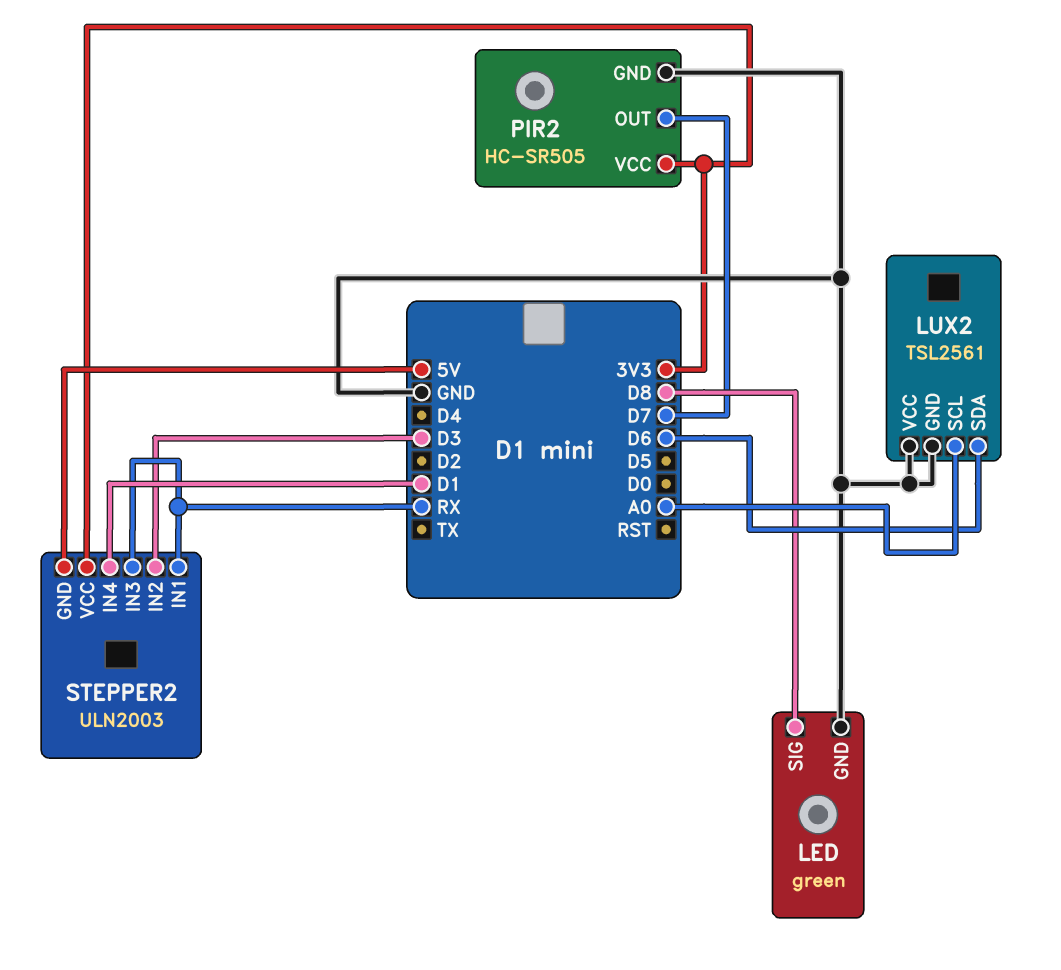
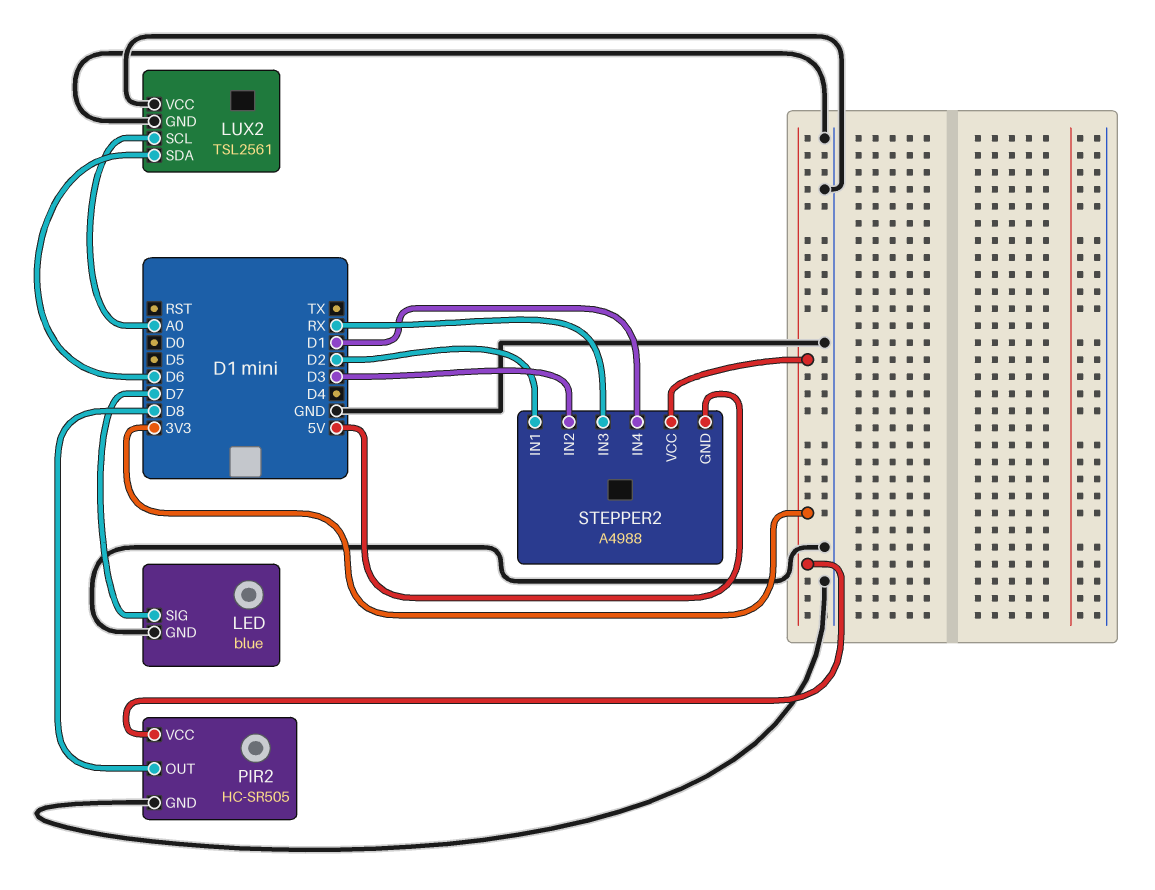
LED: green -> blue
LED pin SIG: D8 -> D7
PIR2 pin OUT: D7 -> D8
STEPPER2: ULN2003 -> A4988
STEPPER2 pin IN1: RX -> D2

